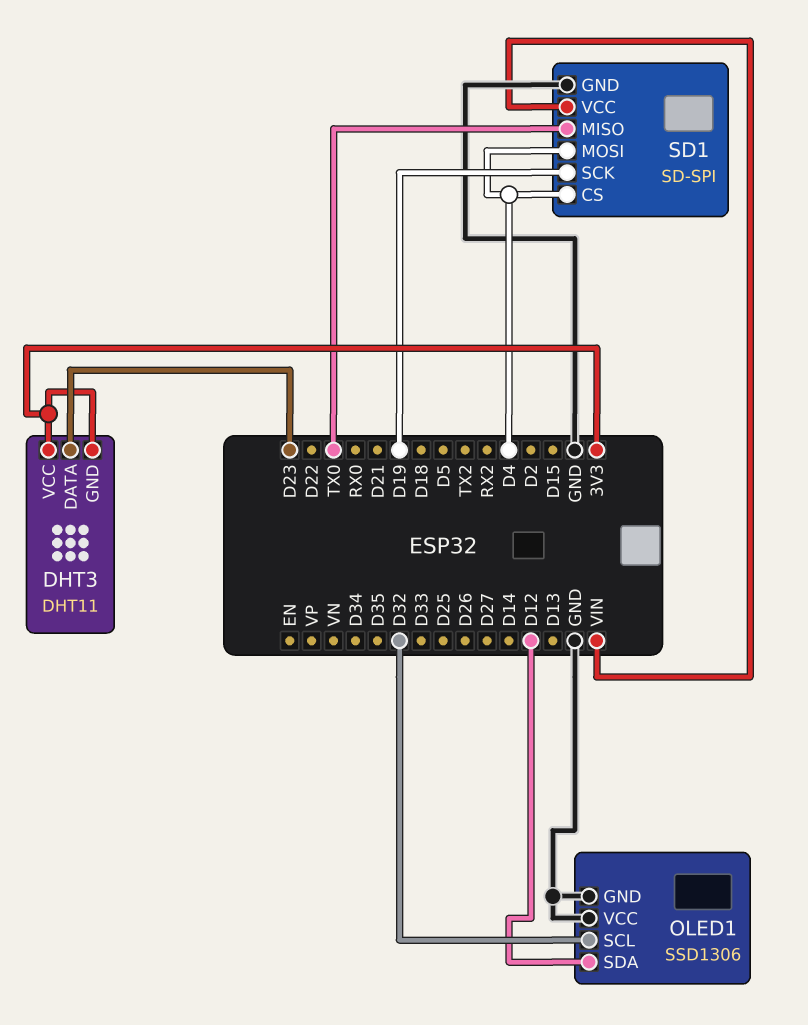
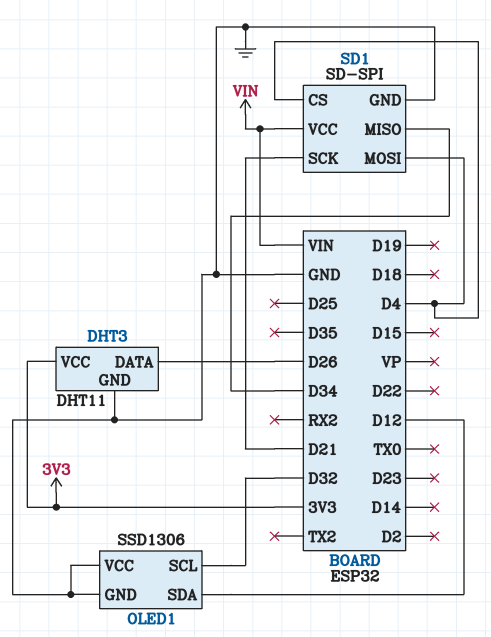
DHT3 pin DATA: D23 -> D26
DHT3 pin GND: 3V3 -> GND
SD1 pin MISO: TX0 -> D34
SD1 pin SCK: D19 -> D21

